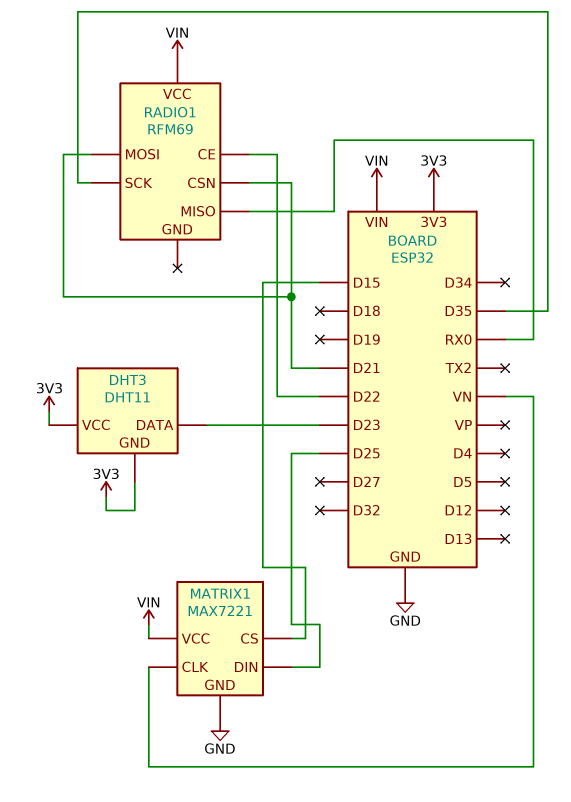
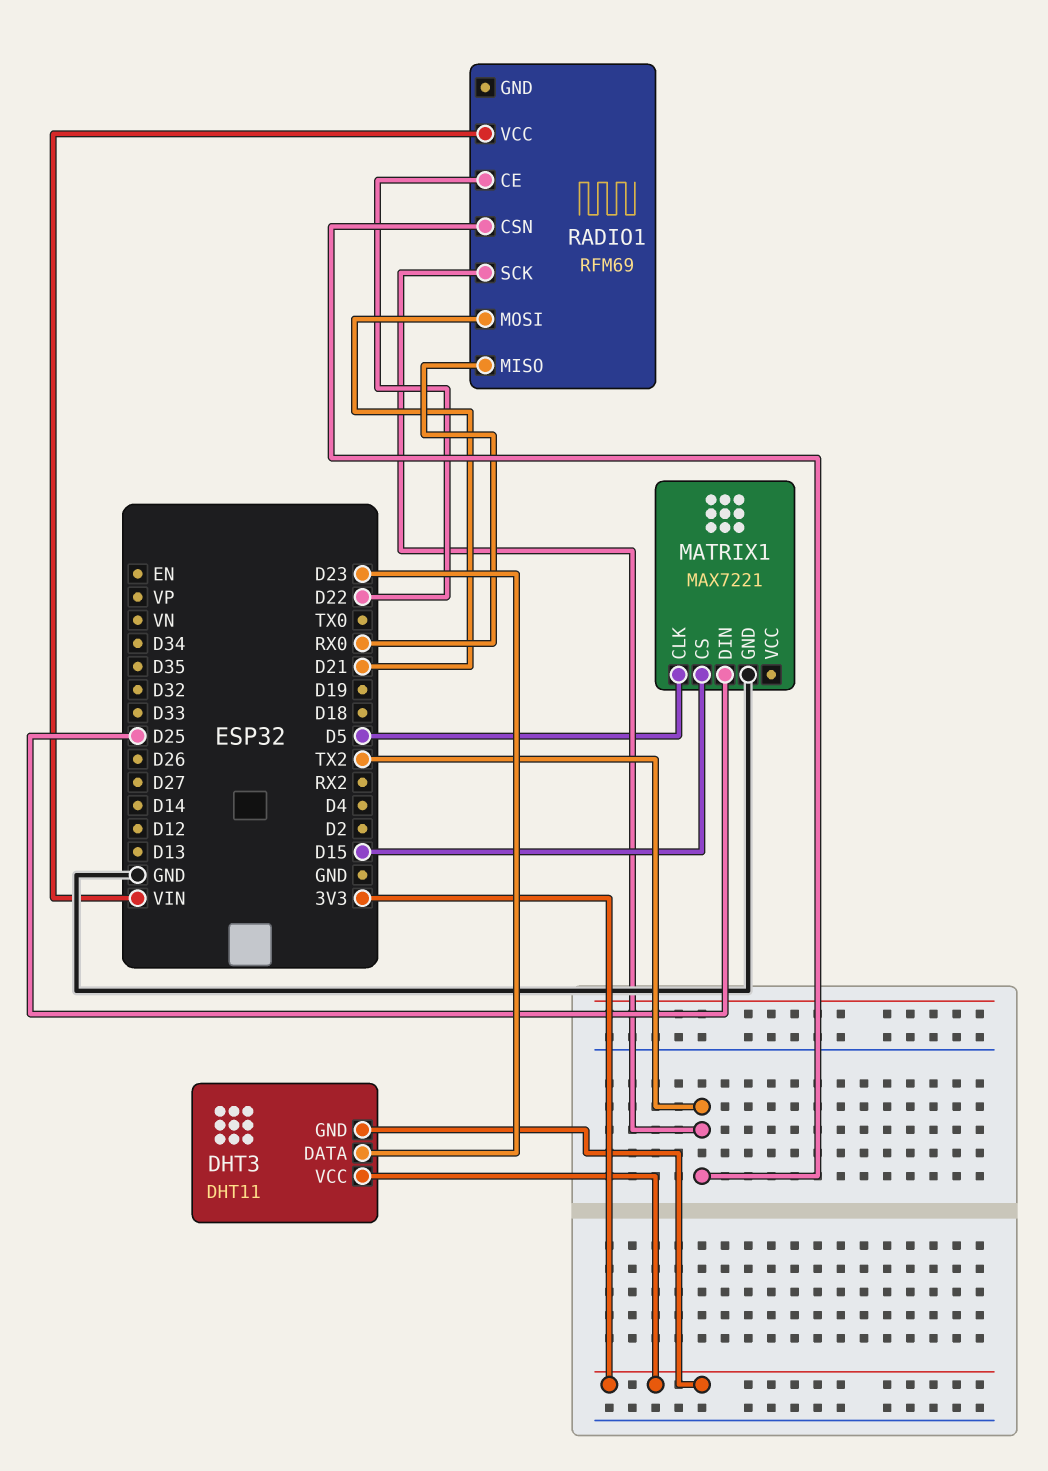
MATRIX1 pin CLK: VN -> D5
MATRIX1 pin VCC: VIN -> none
RADIO1 pin CSN: D21 -> TX2
RADIO1 pin SCK: D35 -> TX2

